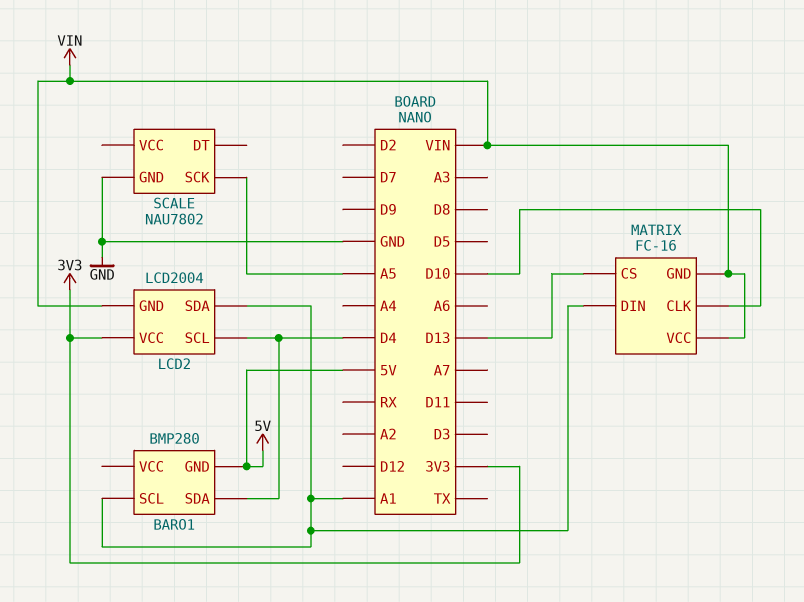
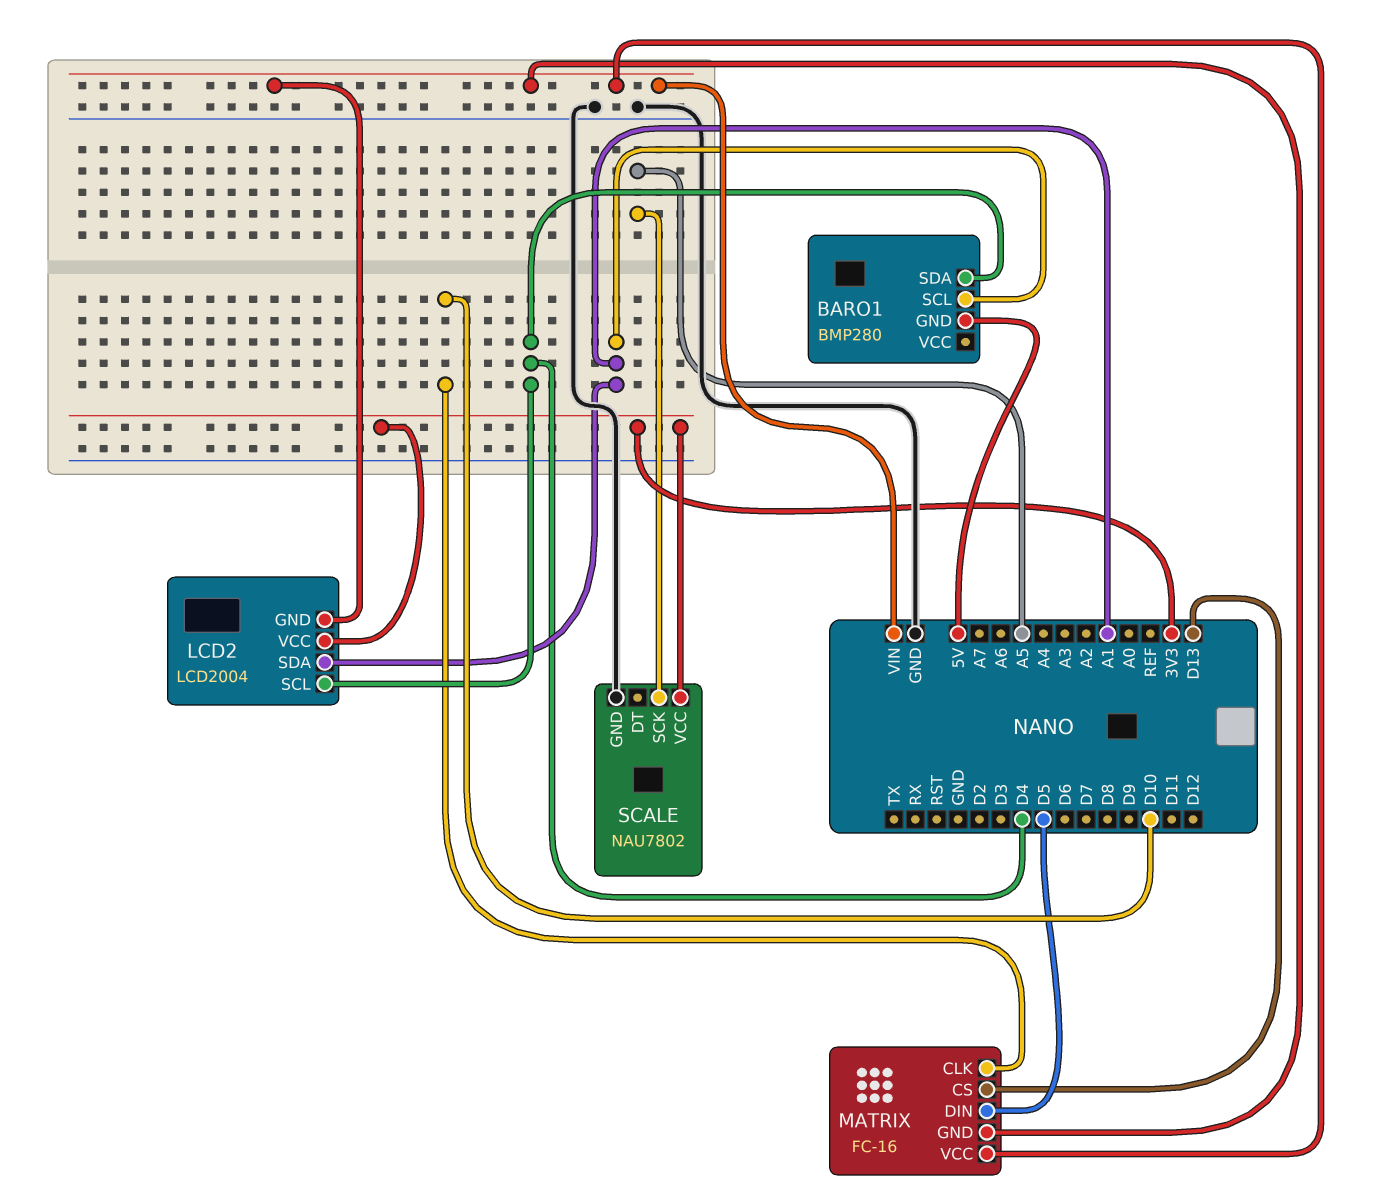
MATRIX pin DIN: A1 -> D5
SCALE pin VCC: none -> 3V3

